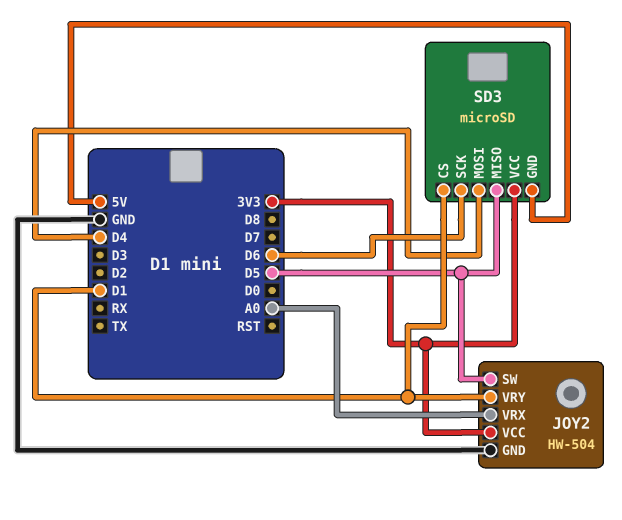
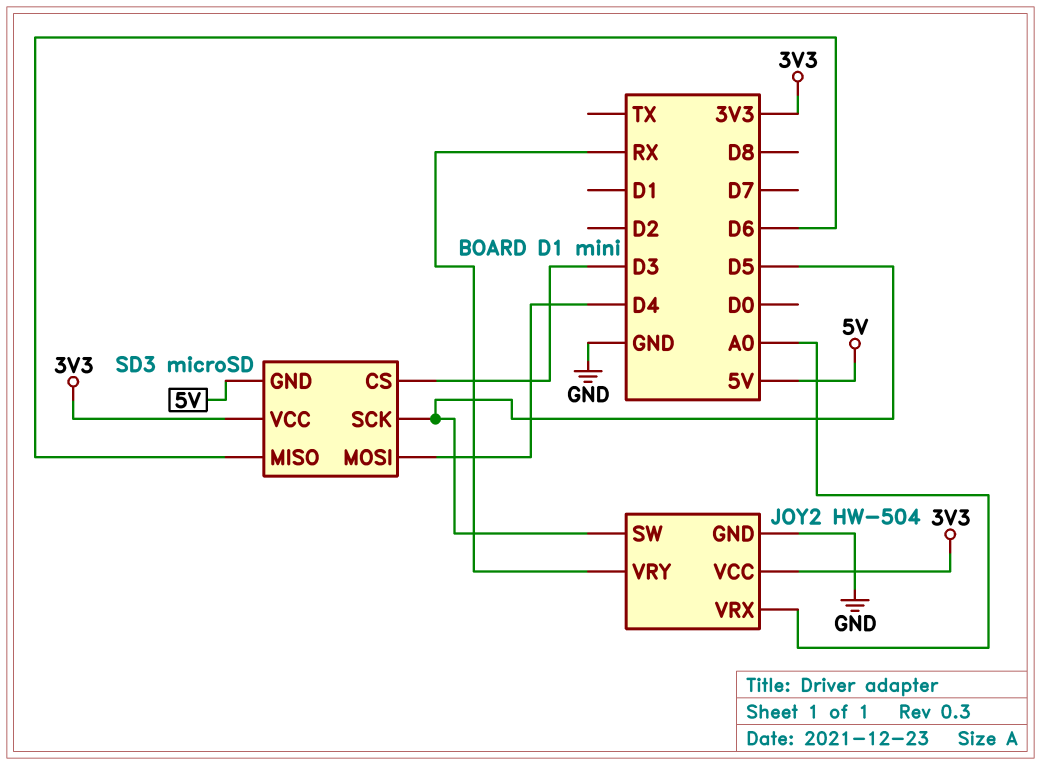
JOY2 pin VRY: D1 -> RX
SD3 pin CS: D1 -> D3
SD3 pin MISO: D5 -> D6
SD3 pin SCK: D6 -> D5

